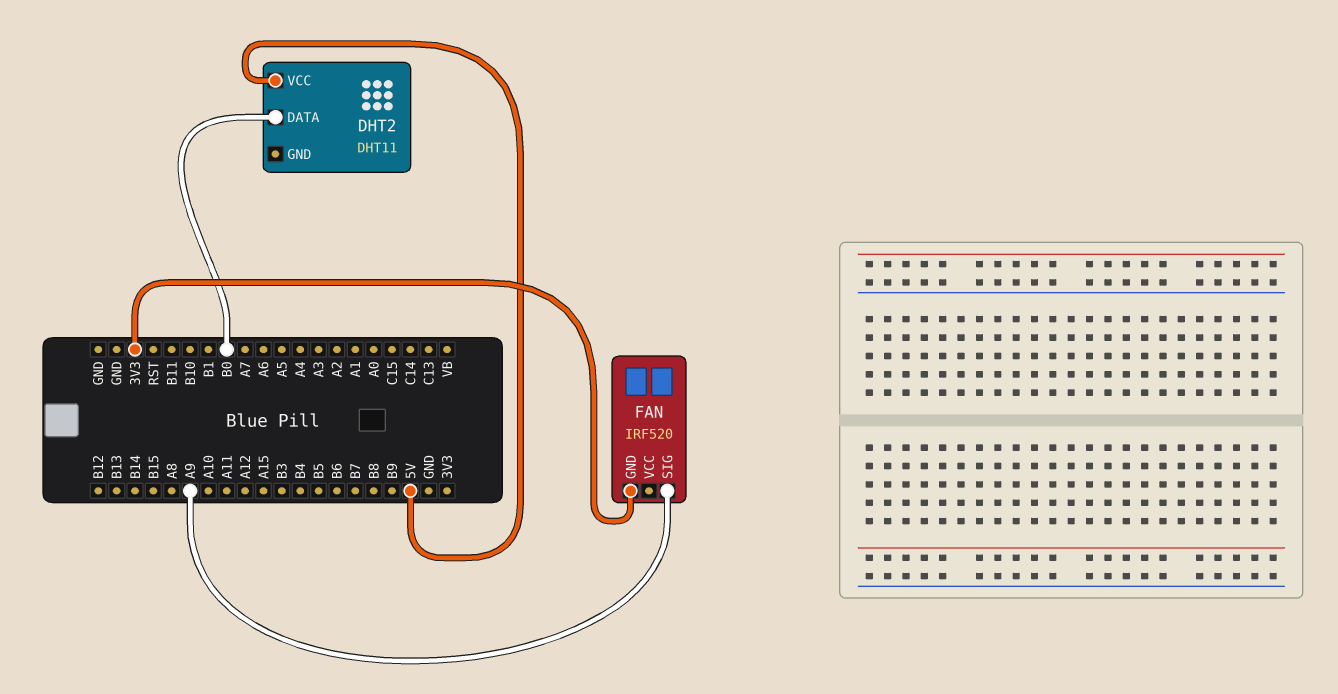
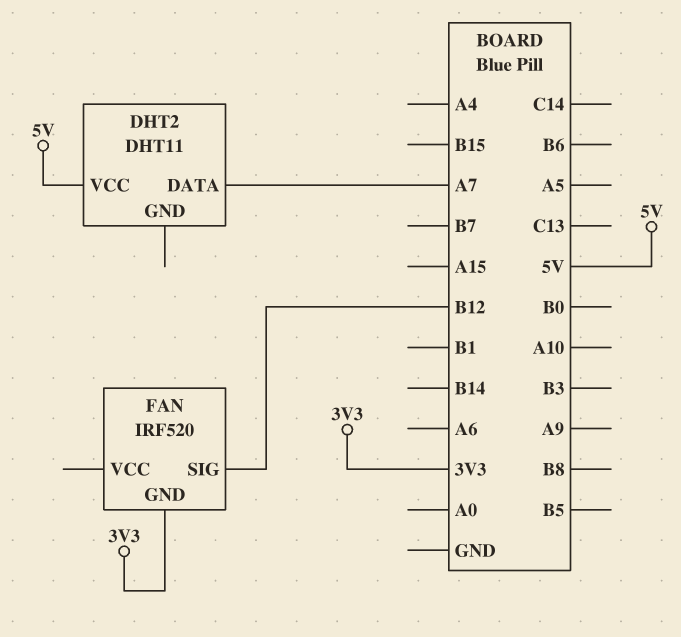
DHT2 pin DATA: B0 -> A7
FAN pin SIG: A9 -> B12

